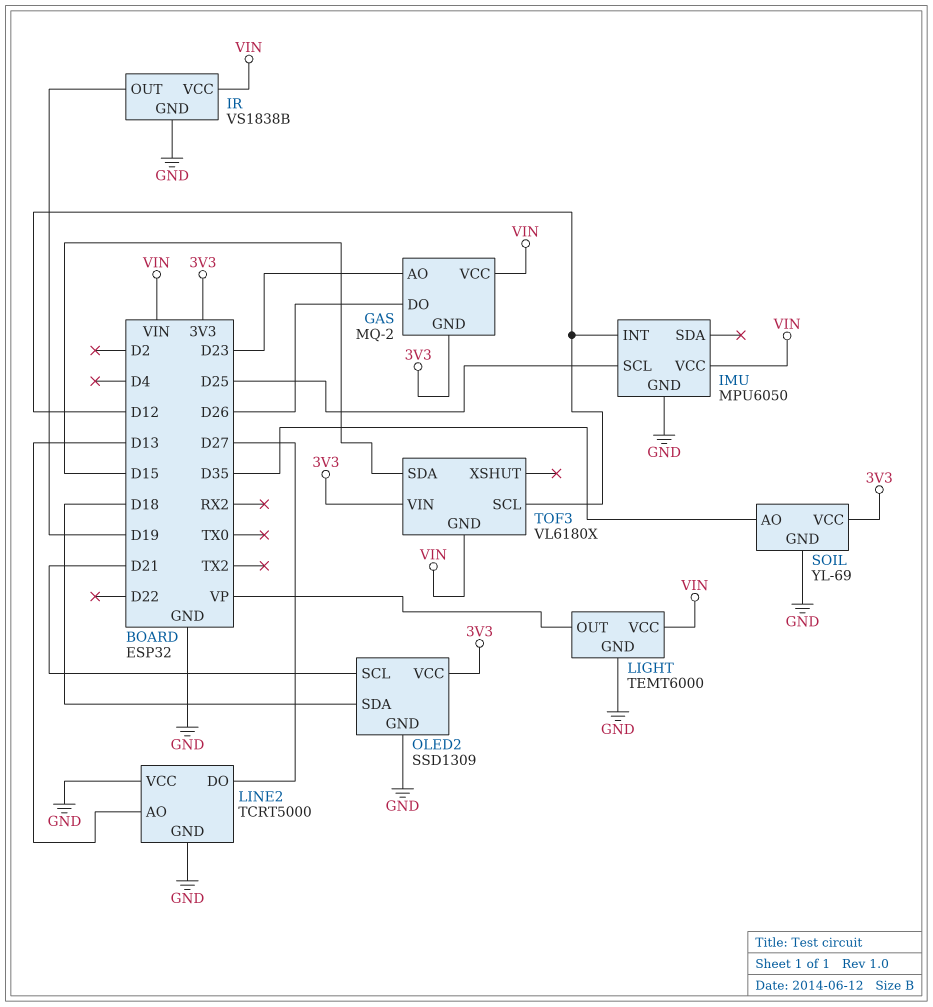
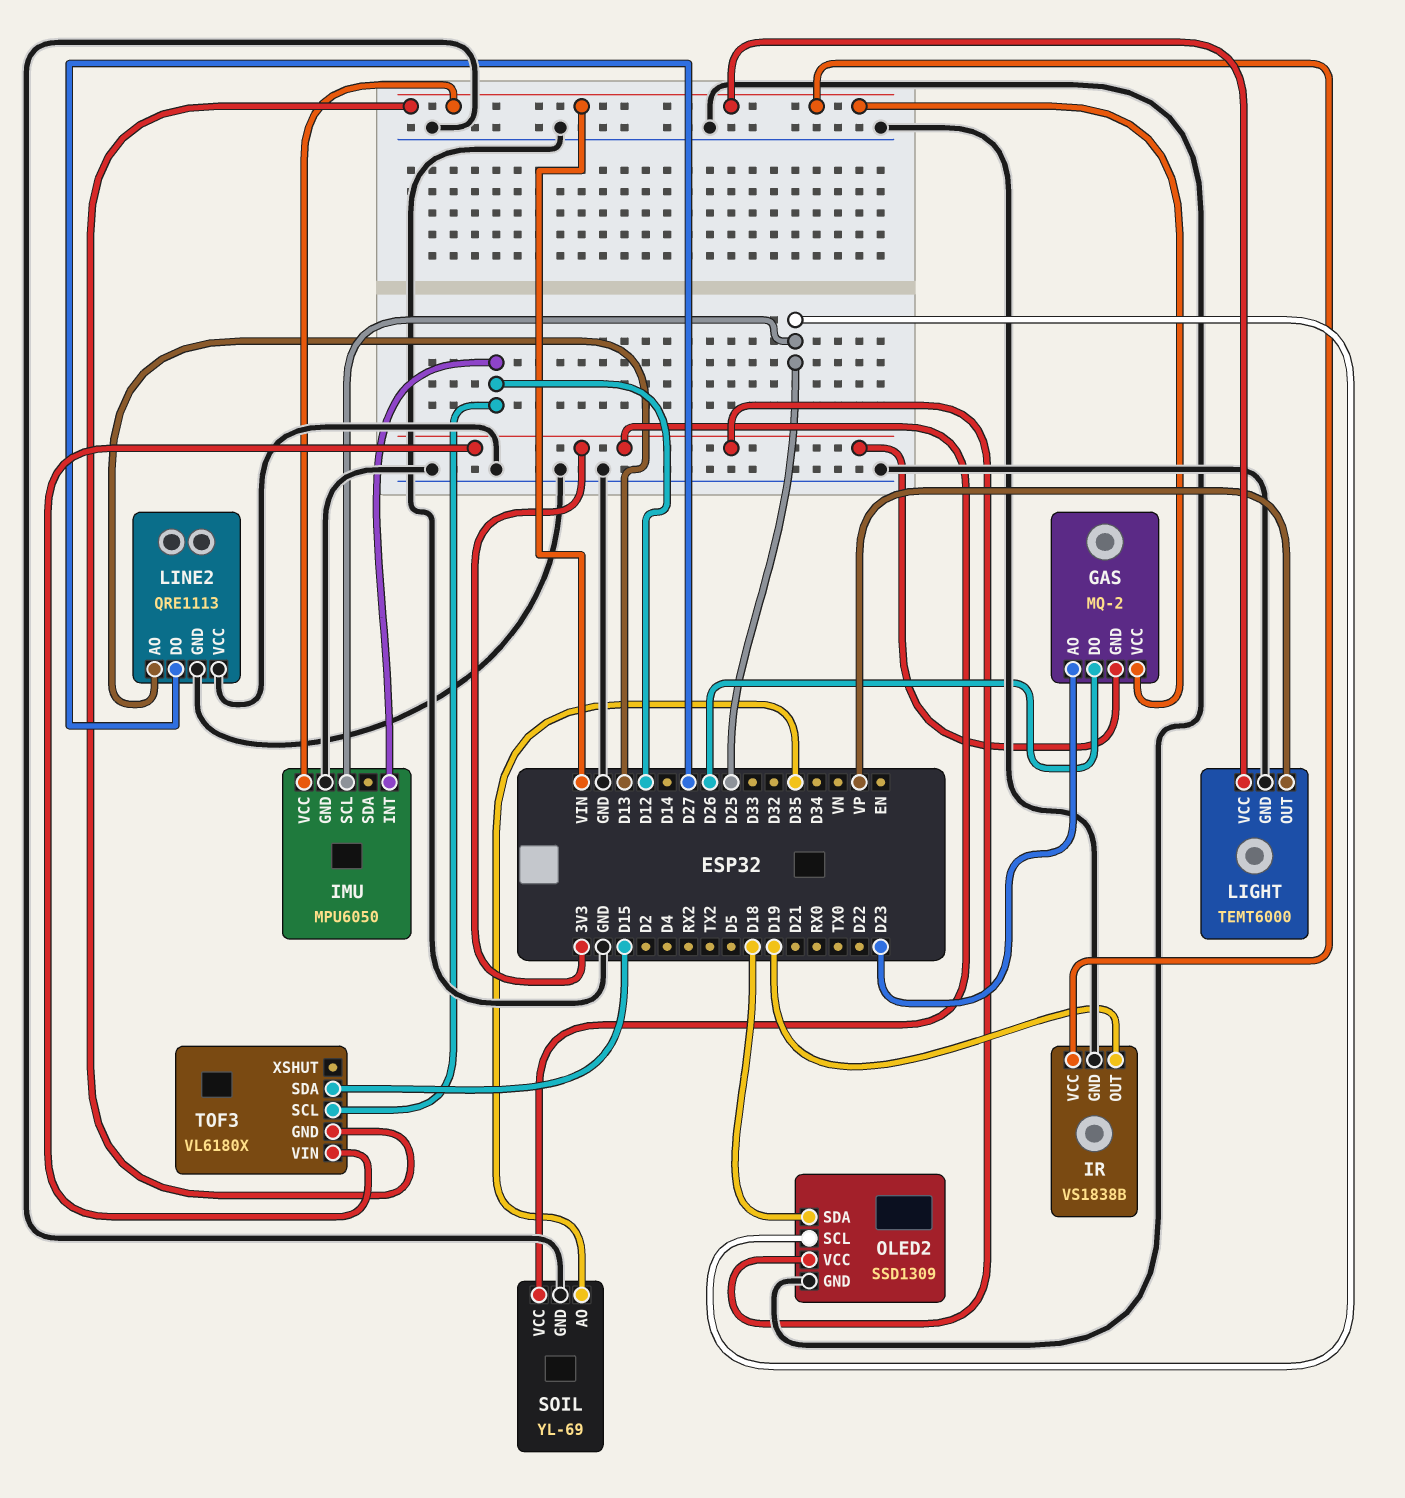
LINE2: TCRT5000 -> QRE1113
OLED2 pin SCL: D21 -> D25

